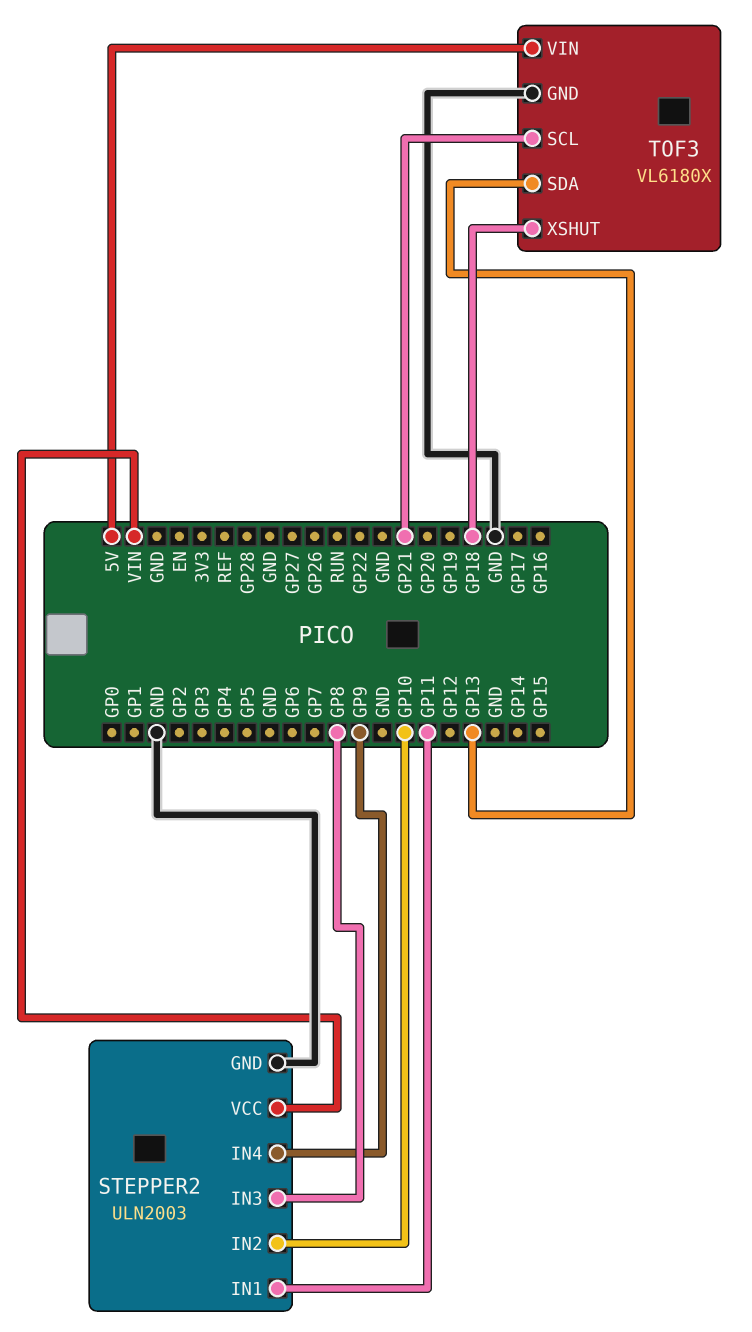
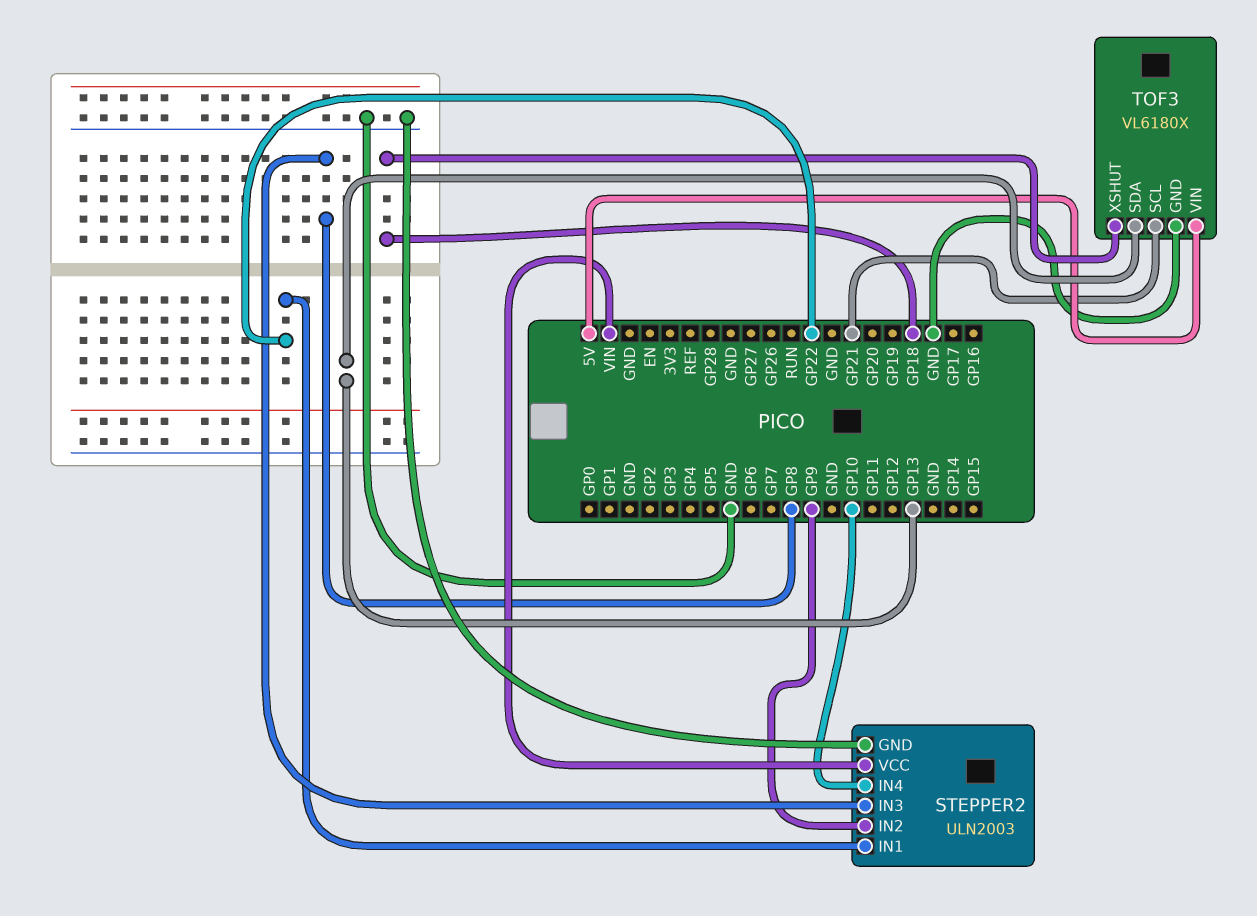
STEPPER2 pin IN1: GP11 -> GP22
STEPPER2 pin IN2: GP10 -> GP9
STEPPER2 pin IN4: GP9 -> GP10

